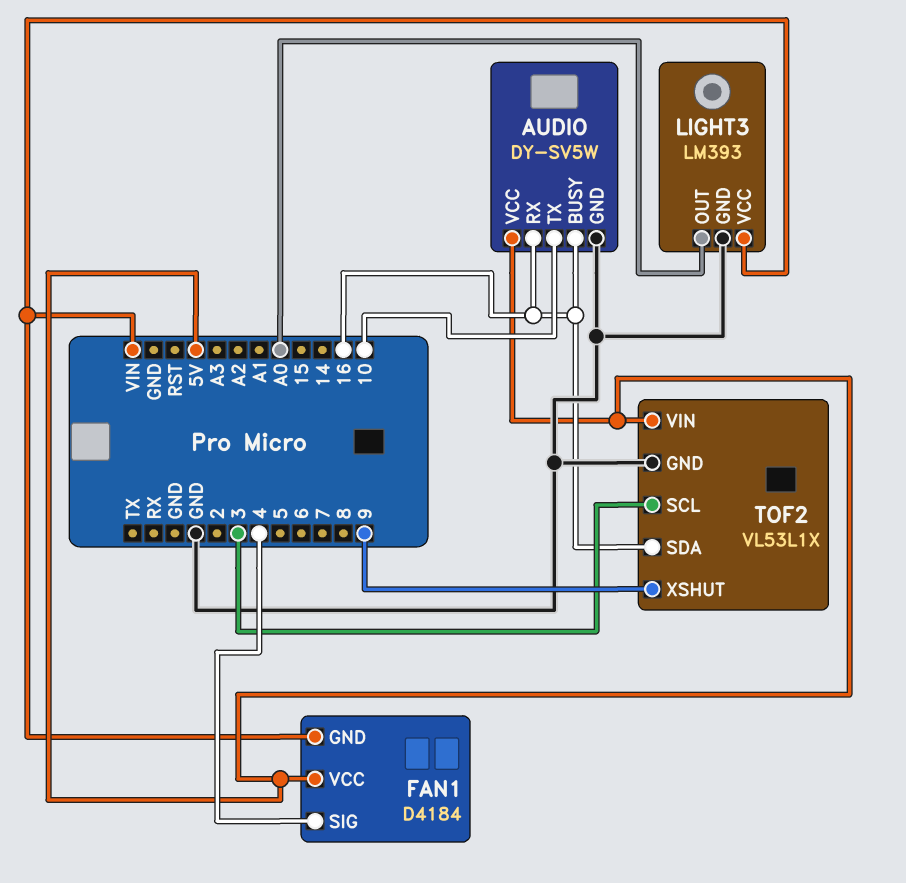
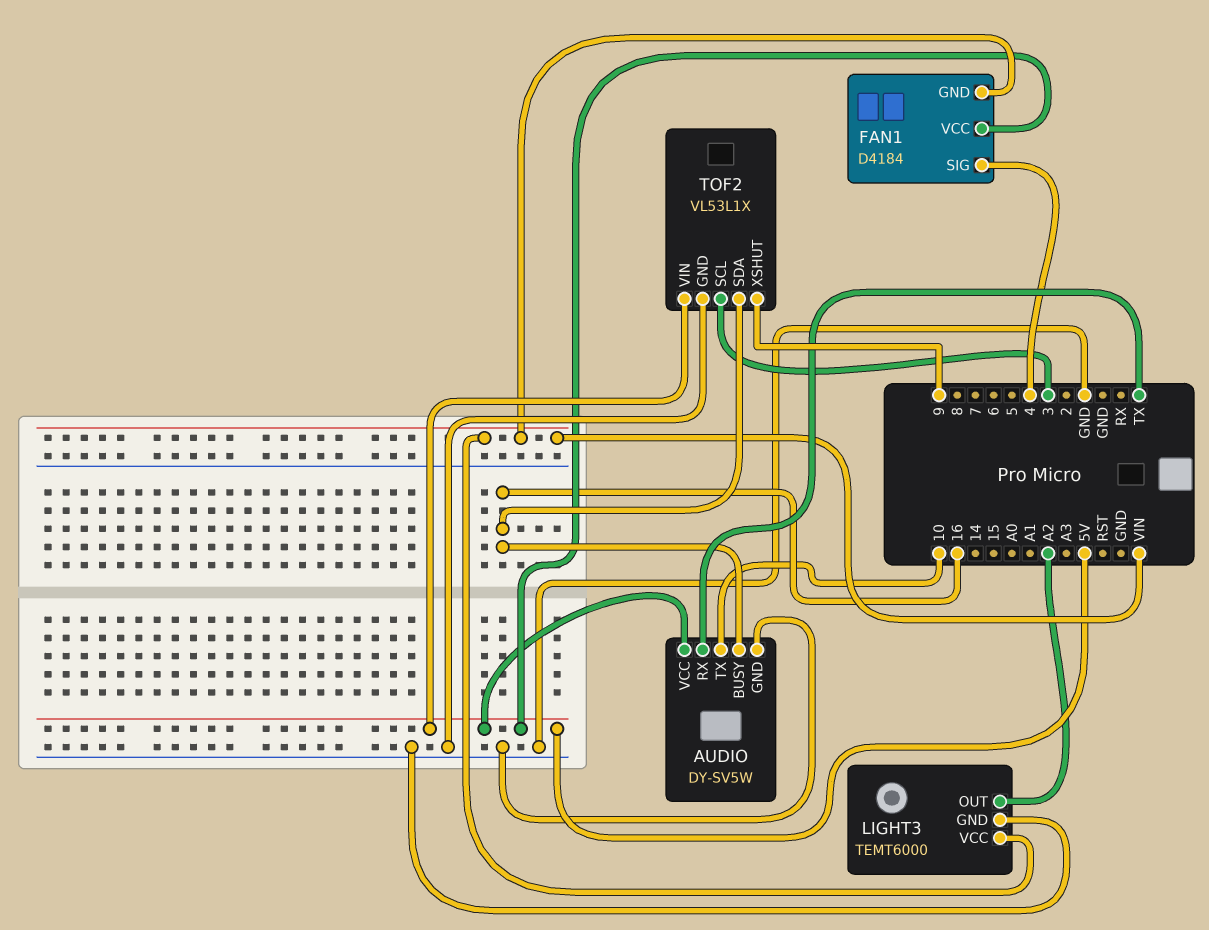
AUDIO pin RX: 16 -> TX
LIGHT3: LM393 -> TEMT6000
LIGHT3 pin OUT: A0 -> A2

